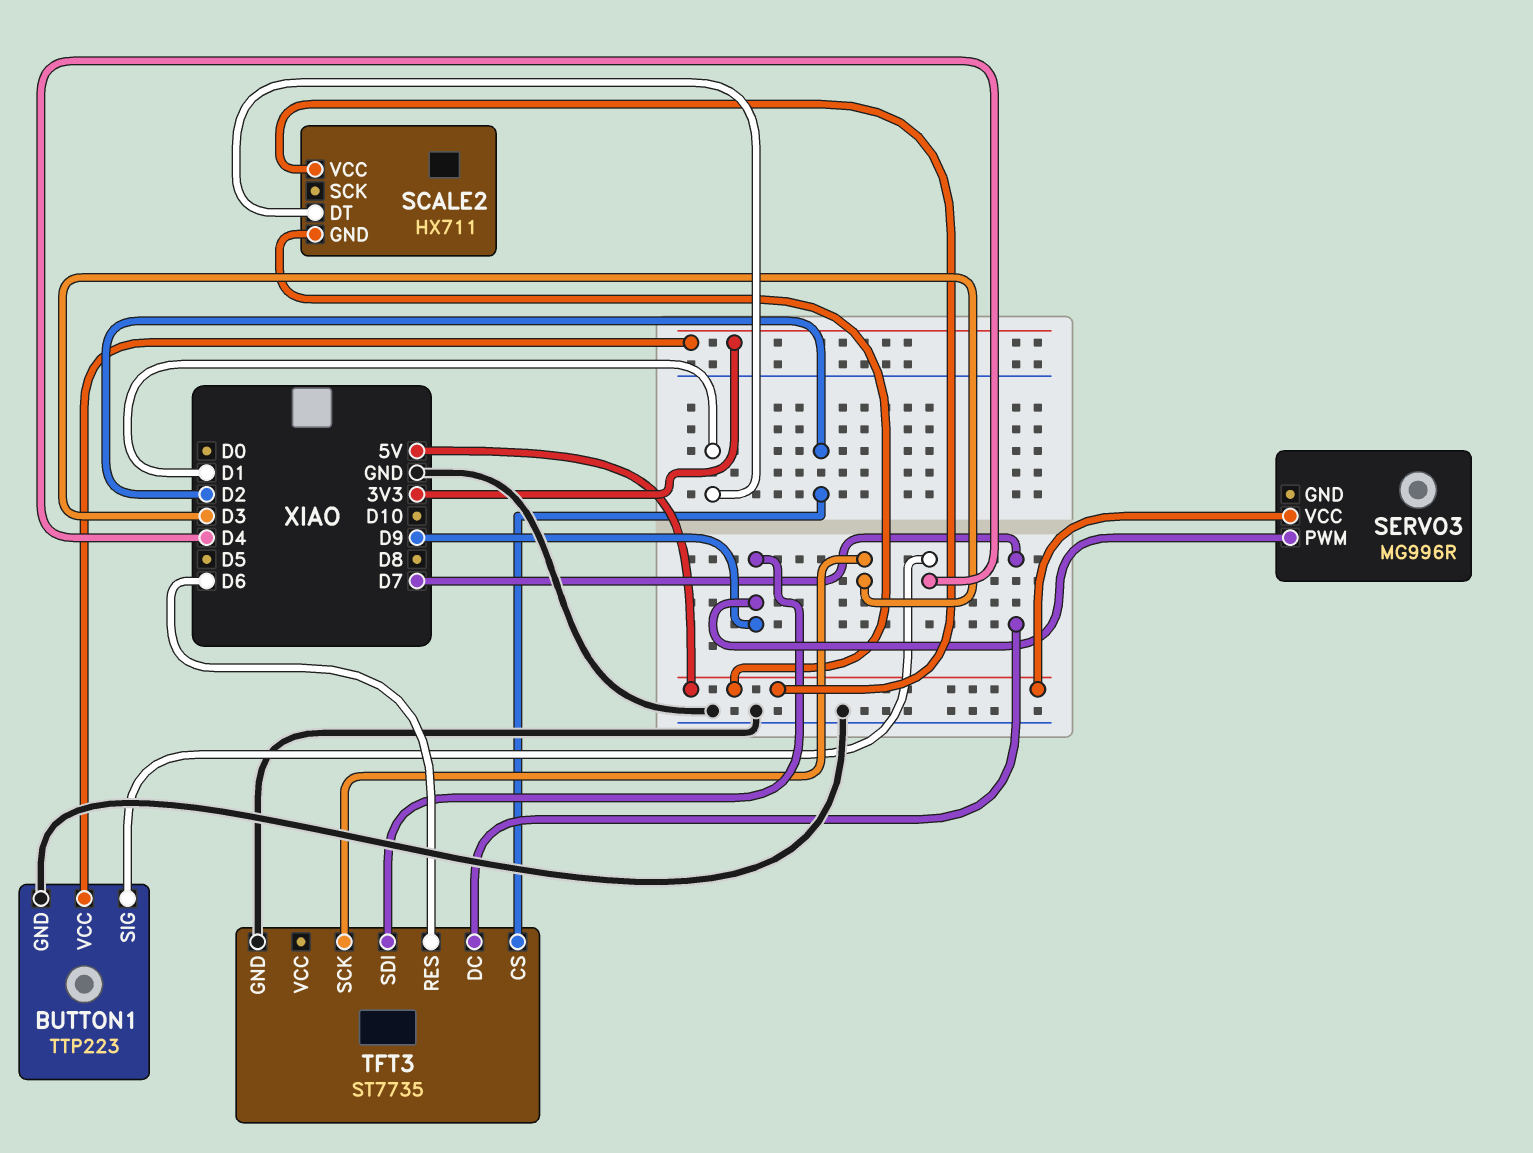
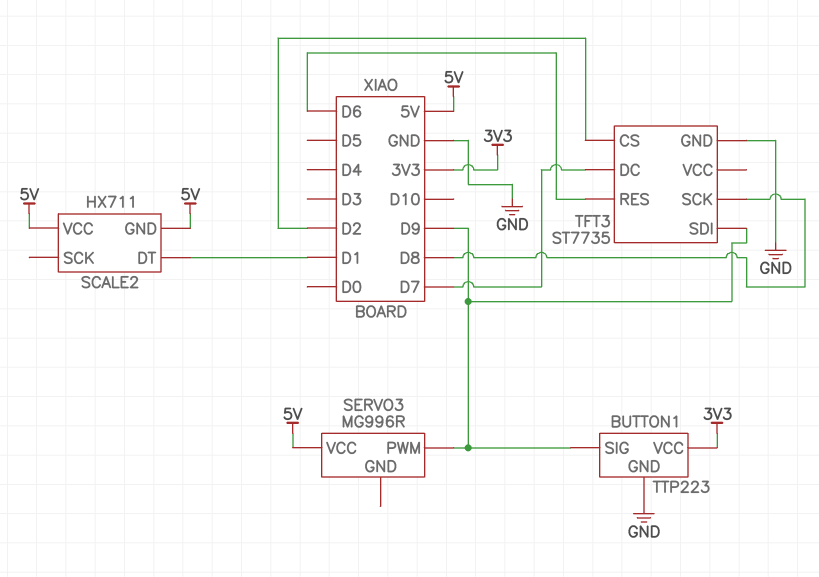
BUTTON1 pin SIG: D4 -> D9
TFT3 pin SCK: D3 -> D8

